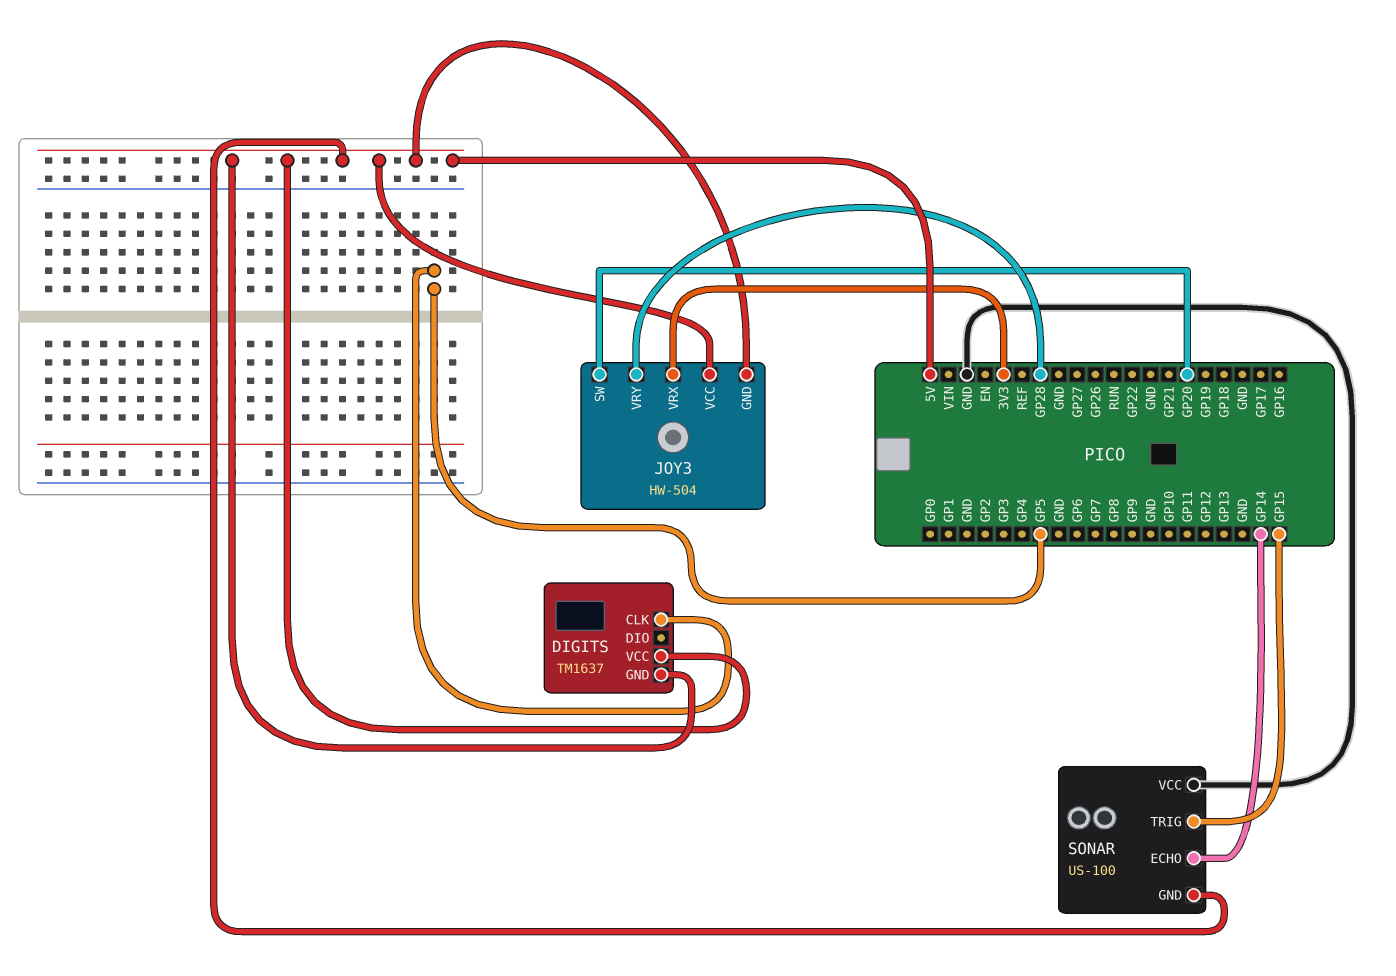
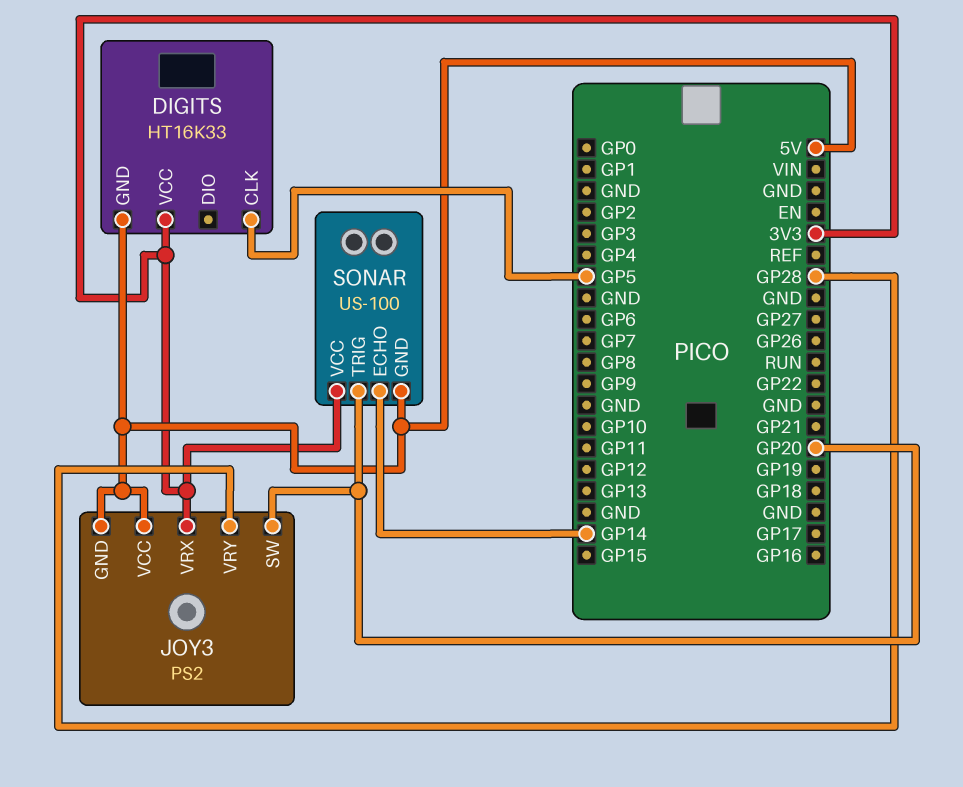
DIGITS: TM1637 -> HT16K33
DIGITS pin VCC: 5V -> 3V3
JOY3: HW-504 -> PS2
SONAR pin TRIG: GP15 -> GP20
SONAR pin VCC: GND -> 3V3

